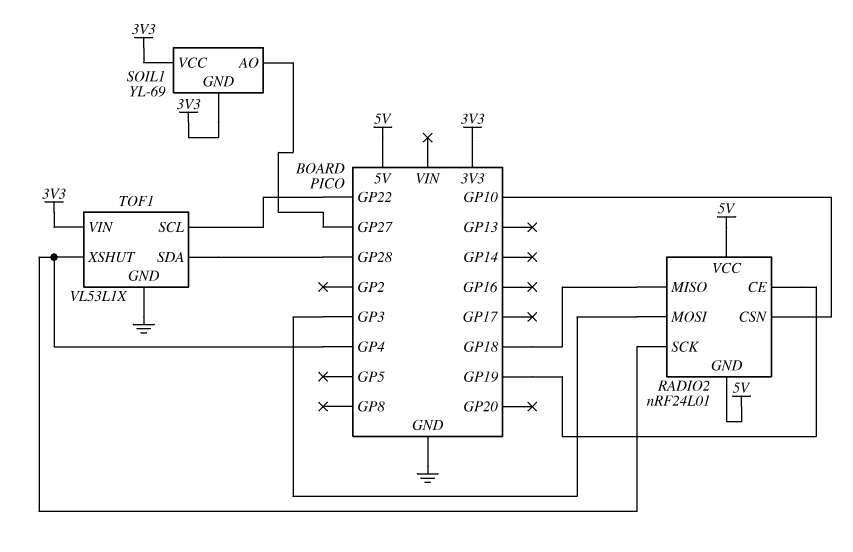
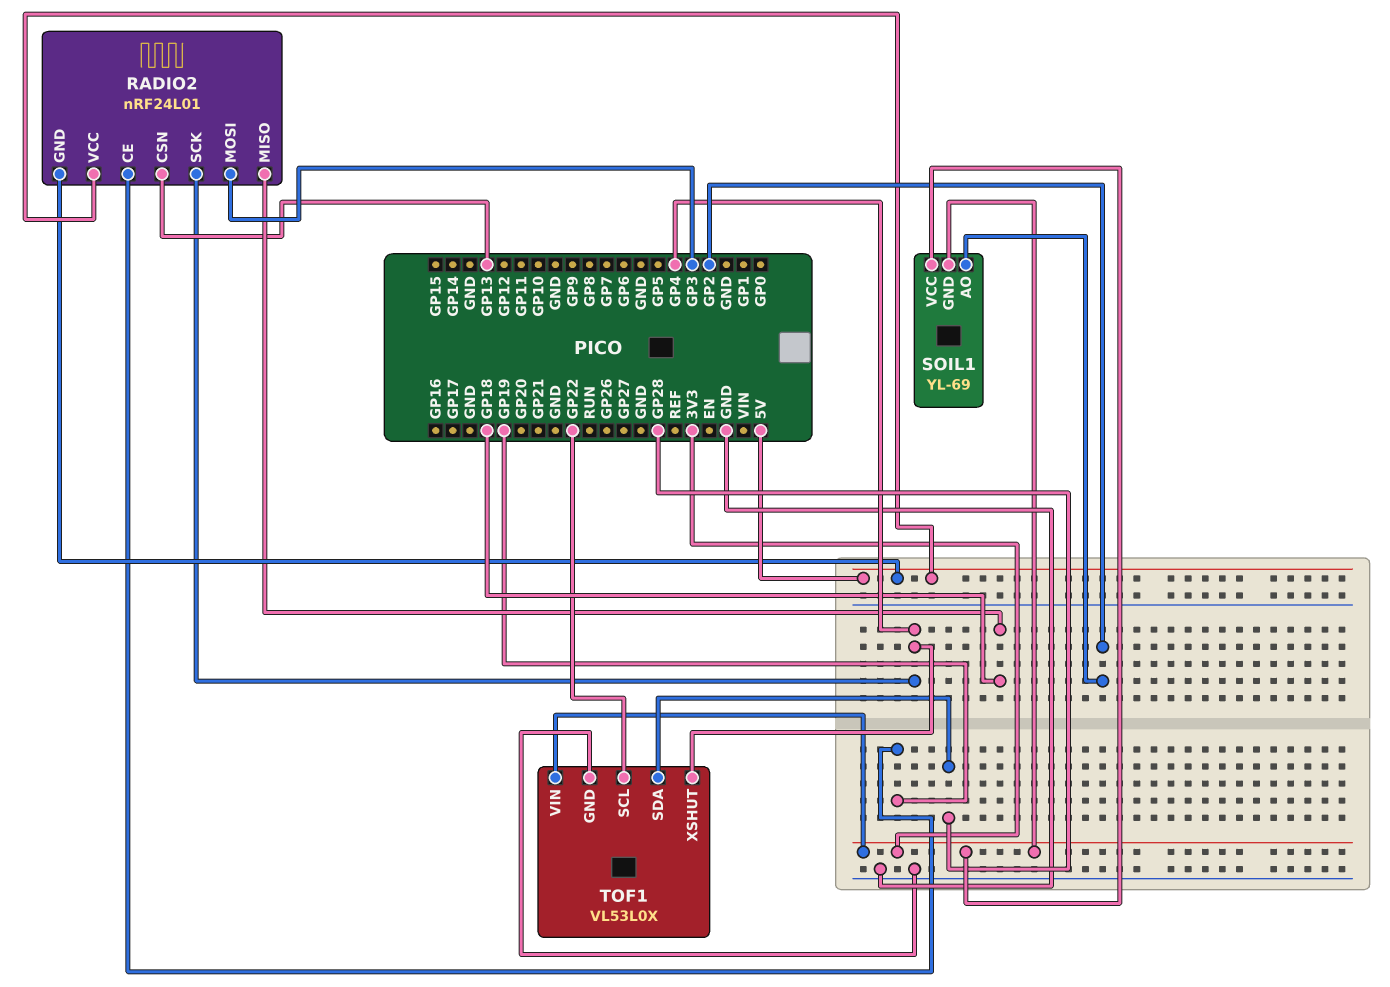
RADIO2 pin CSN: GP10 -> GP13
SOIL1 pin AO: GP27 -> GP2
TOF1: VL53L1X -> VL53L0X

